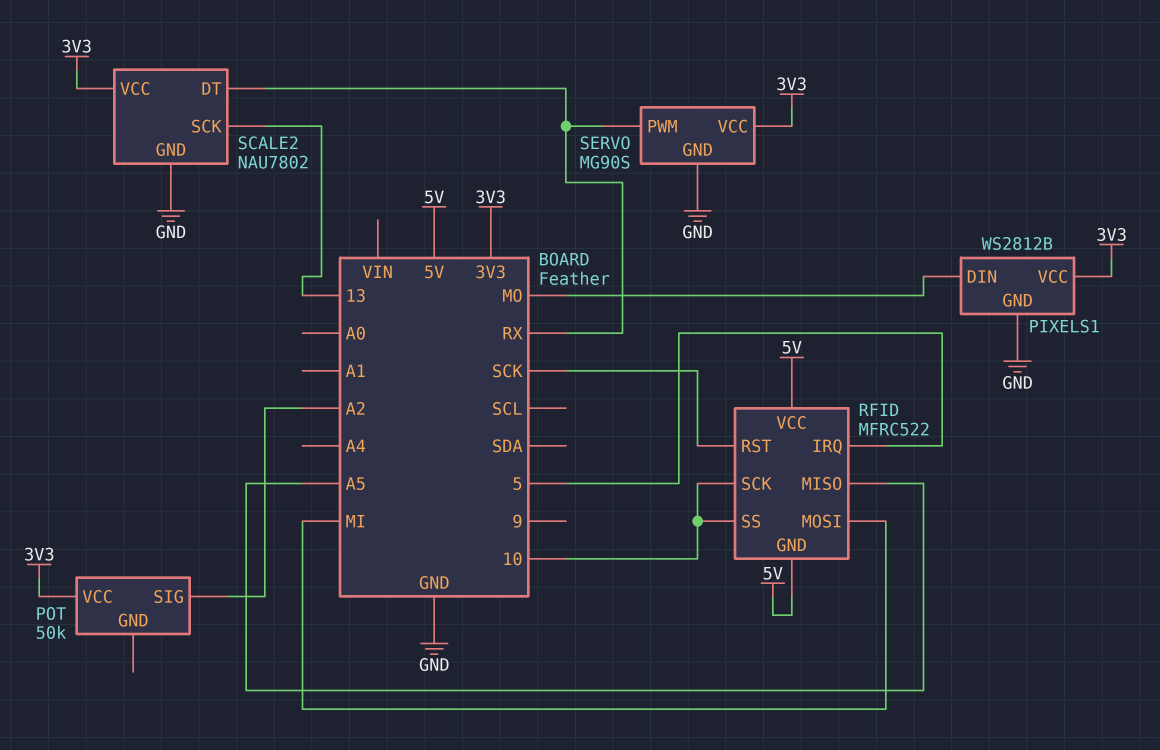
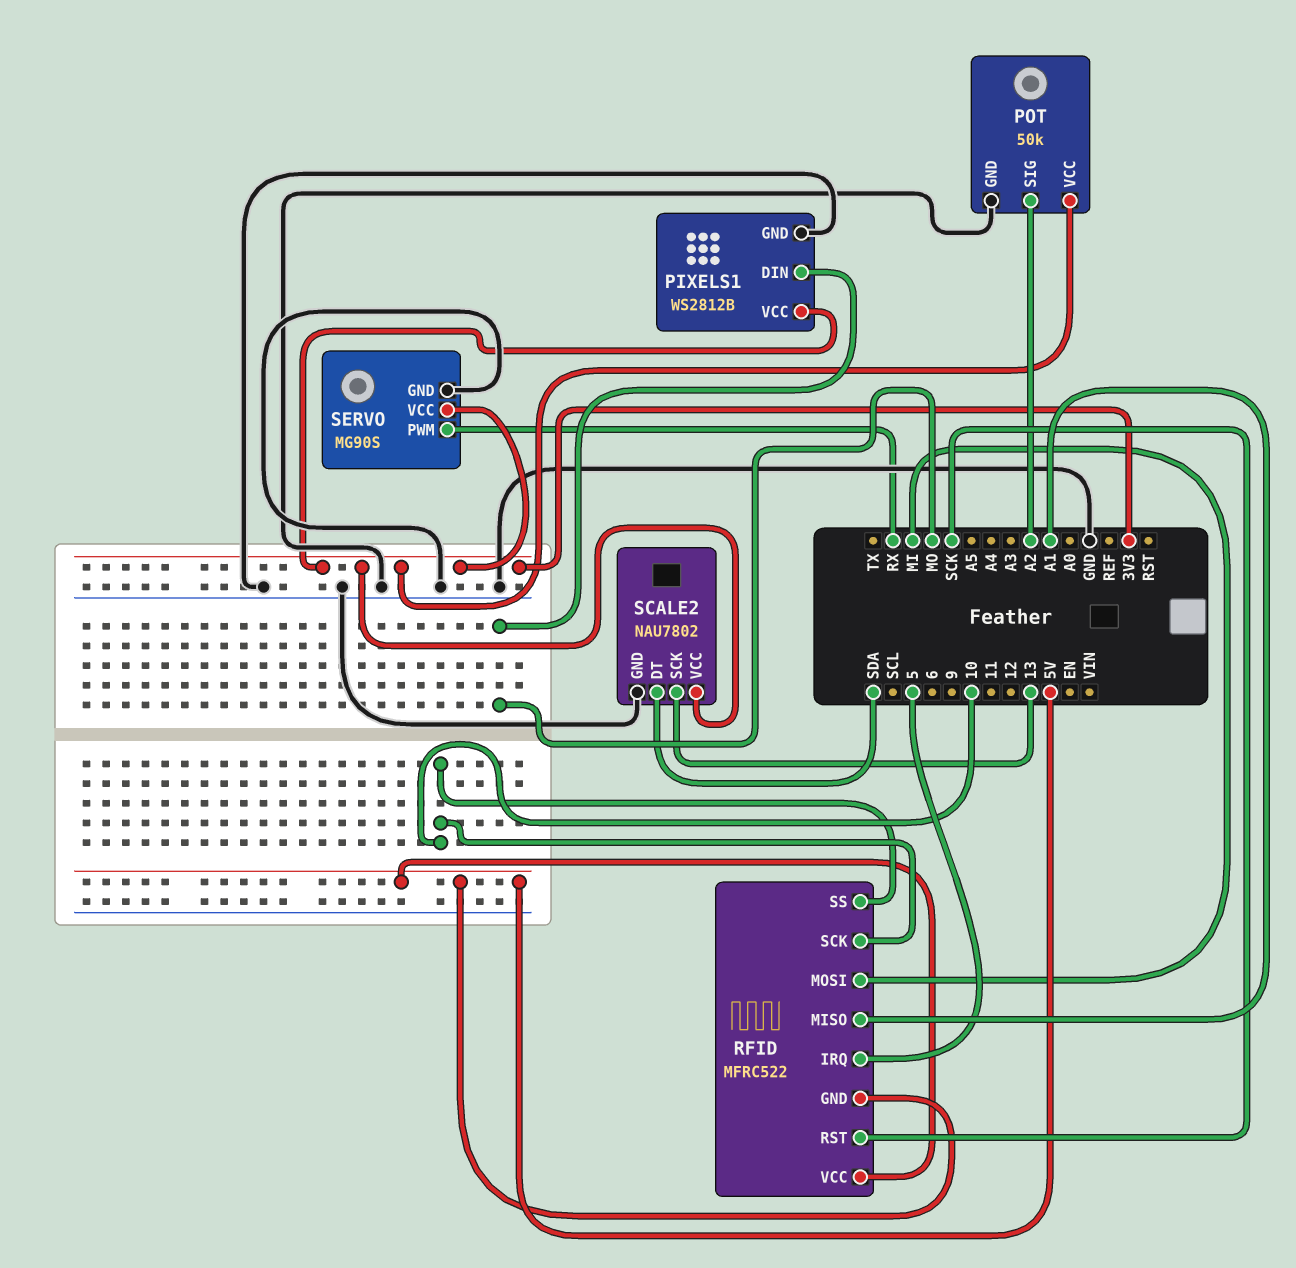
POT pin GND: none -> GND
RFID pin MISO: A5 -> A1
SCALE2 pin DT: RX -> SDA

